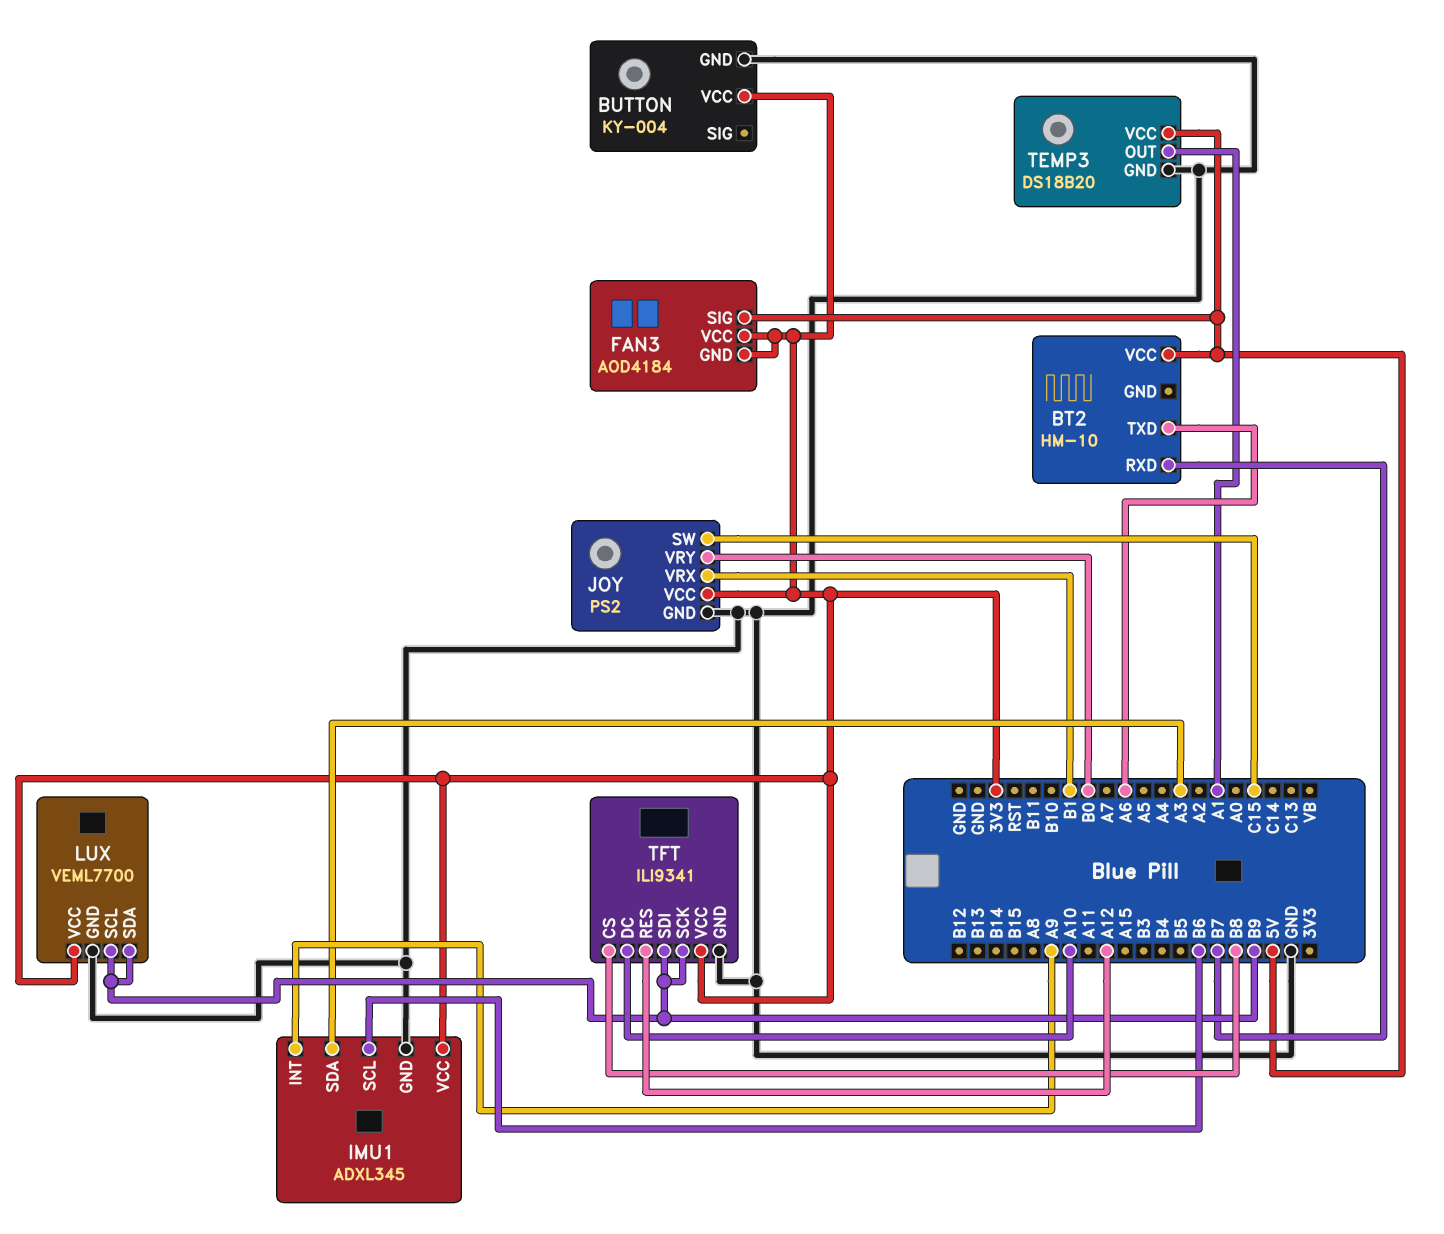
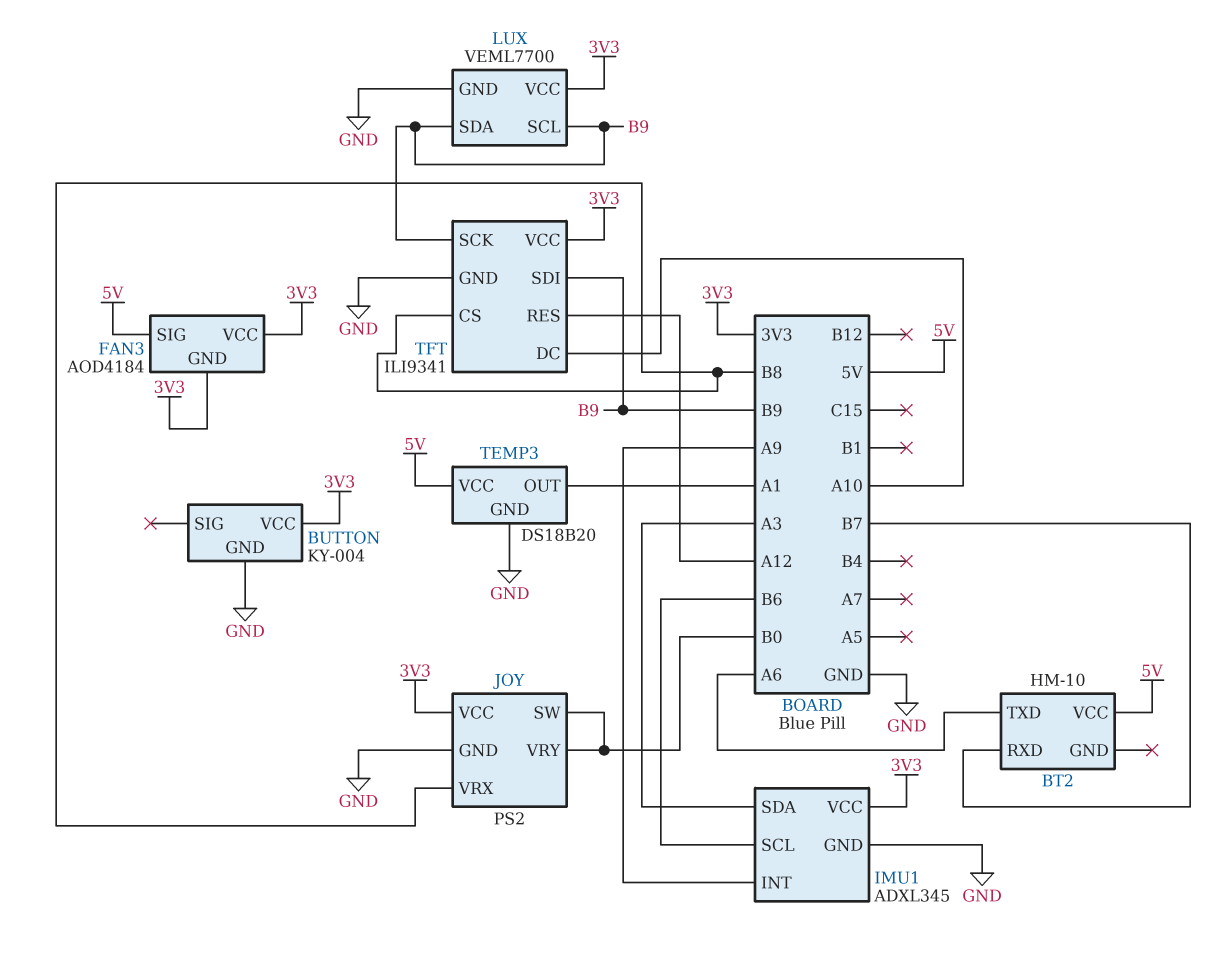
JOY pin SW: C15 -> B0
JOY pin VRX: B1 -> B8

